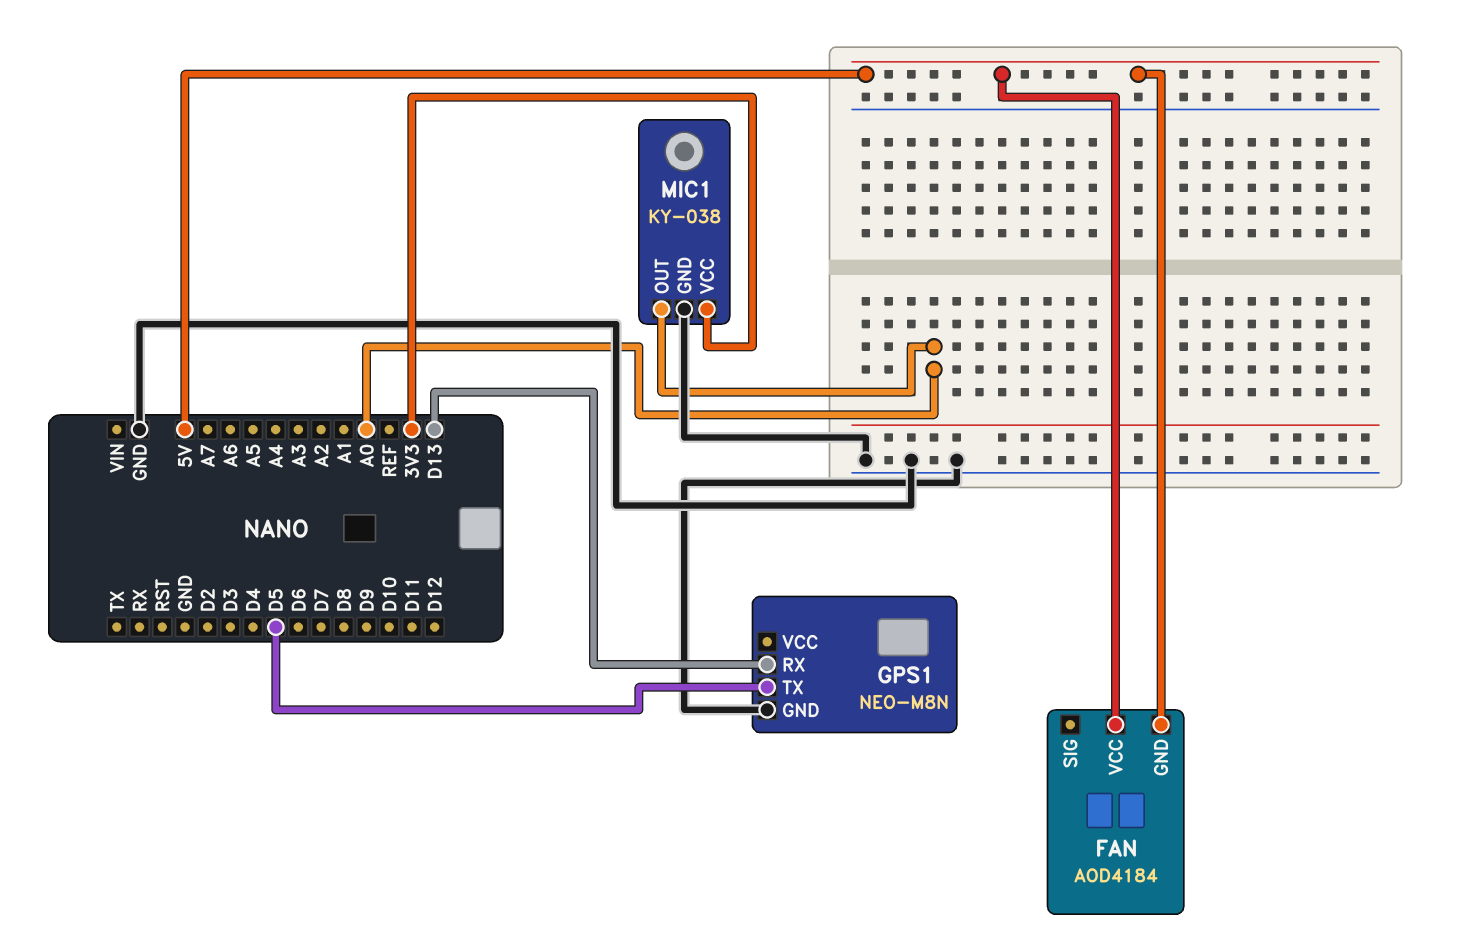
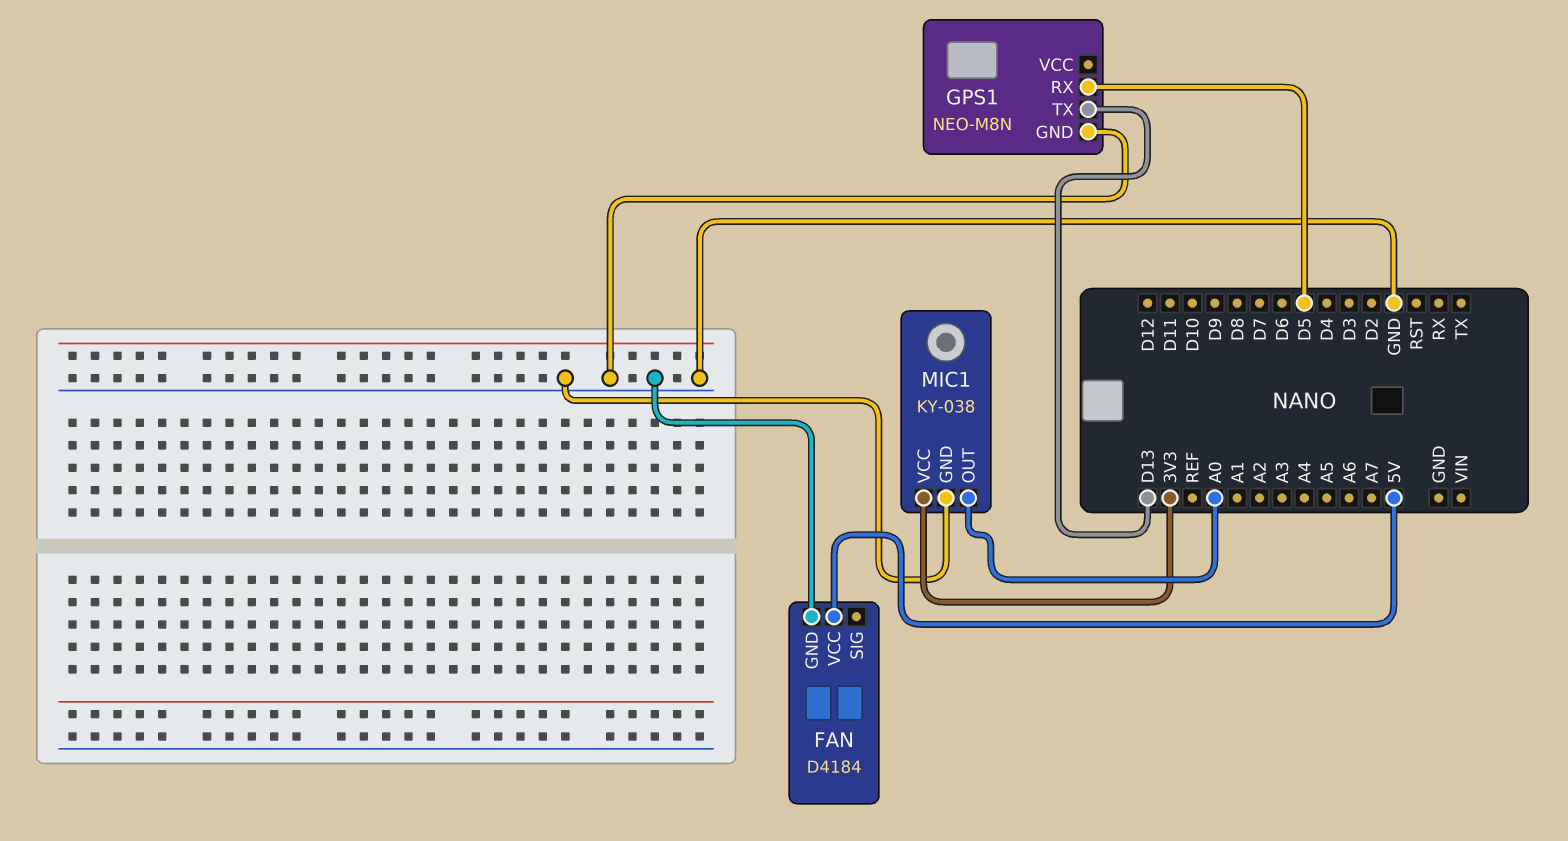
FAN: AOD4184 -> D4184
FAN pin GND: 5V -> GND
GPS1 pin RX: D13 -> D5
GPS1 pin TX: D5 -> D13

